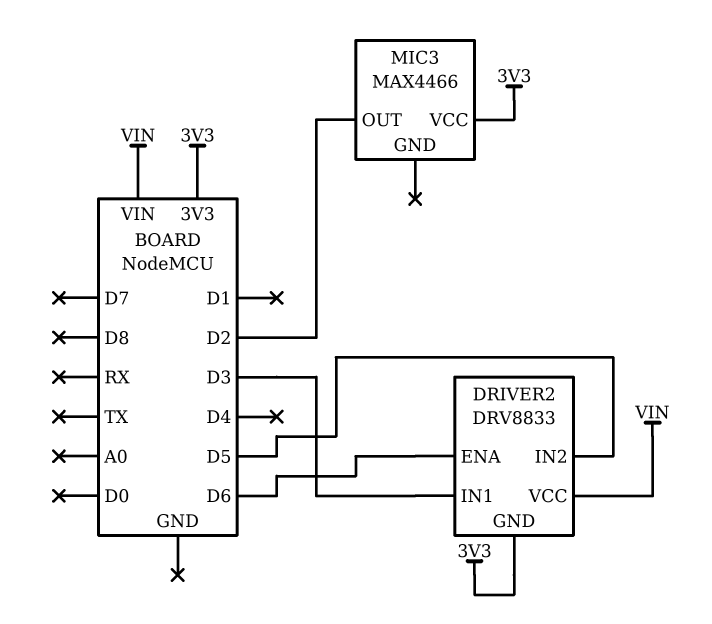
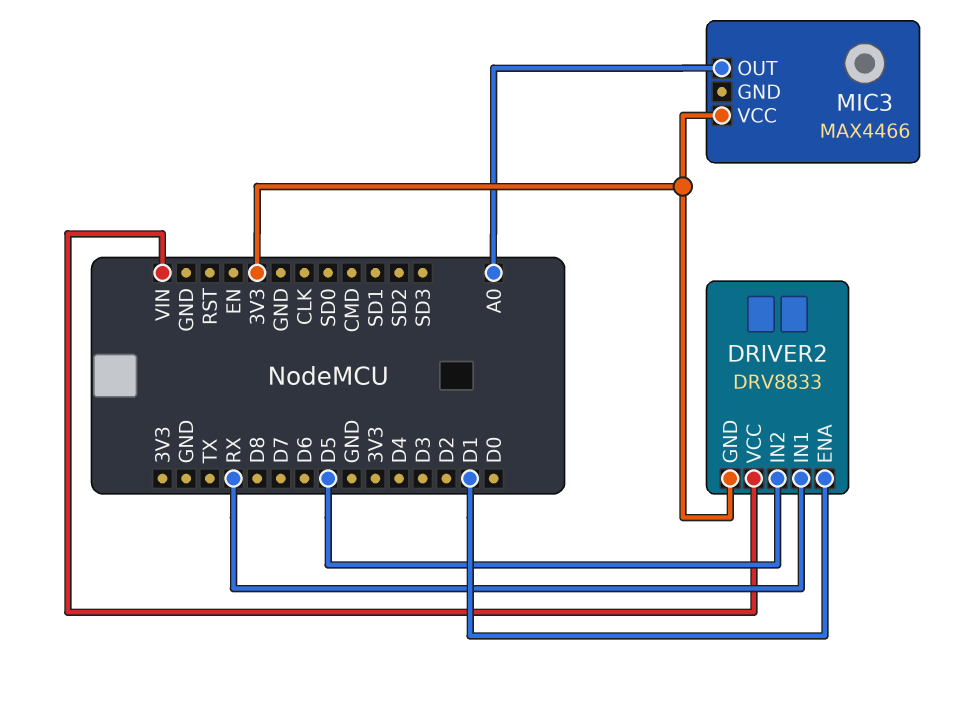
DRIVER2 pin ENA: D6 -> D1
DRIVER2 pin IN1: D3 -> RX
MIC3 pin OUT: D2 -> A0

